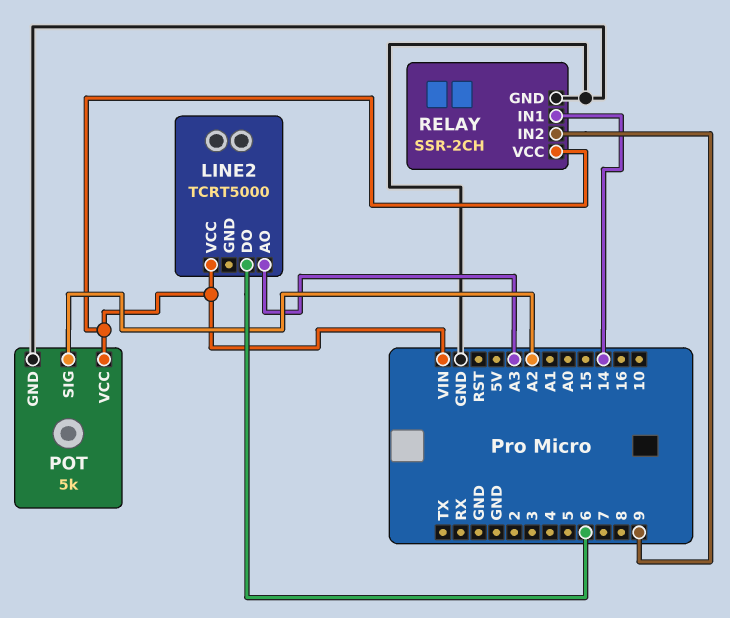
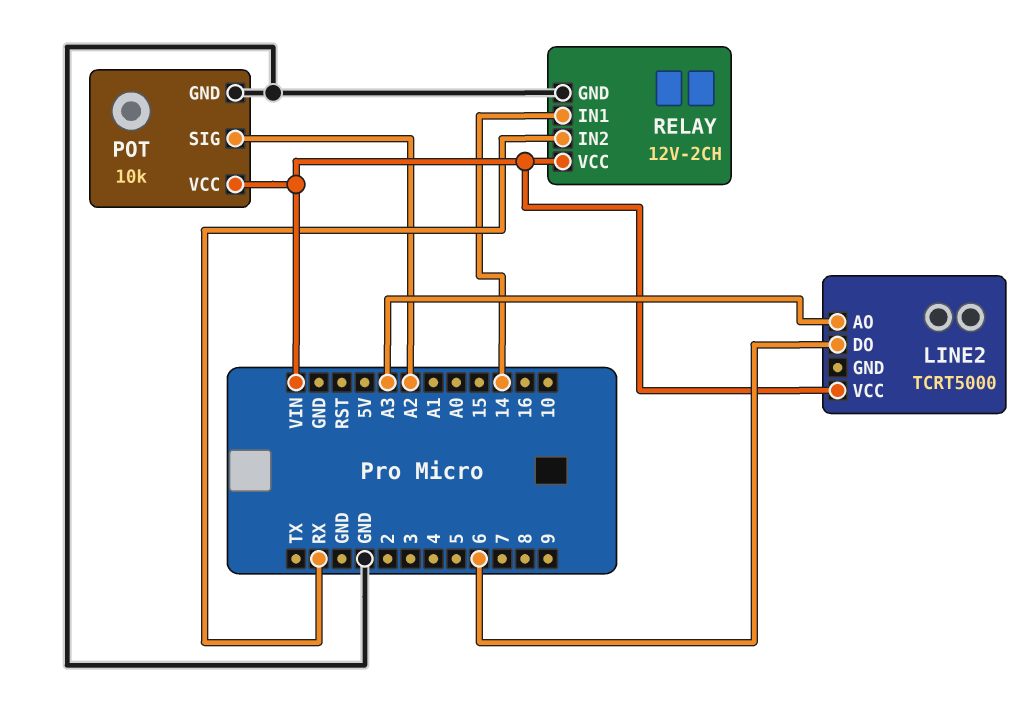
POT: 5k -> 10k
RELAY: SSR-2CH -> 12V-2CH
RELAY pin IN2: 9 -> RX

